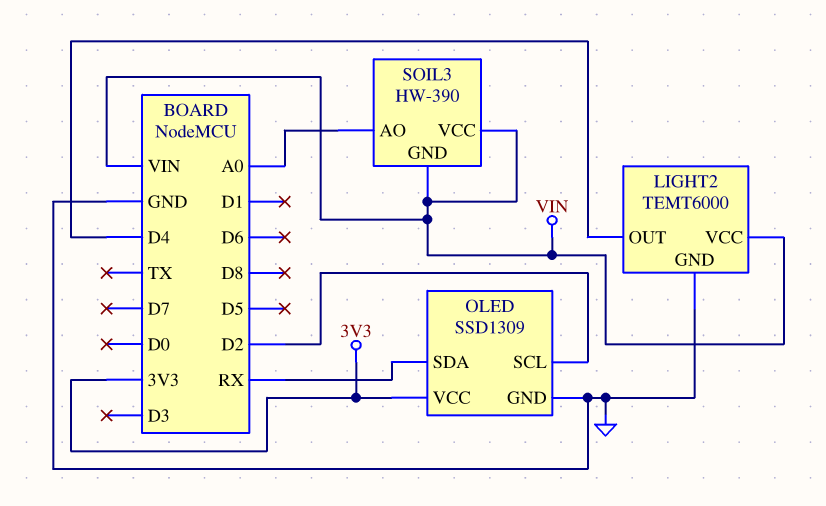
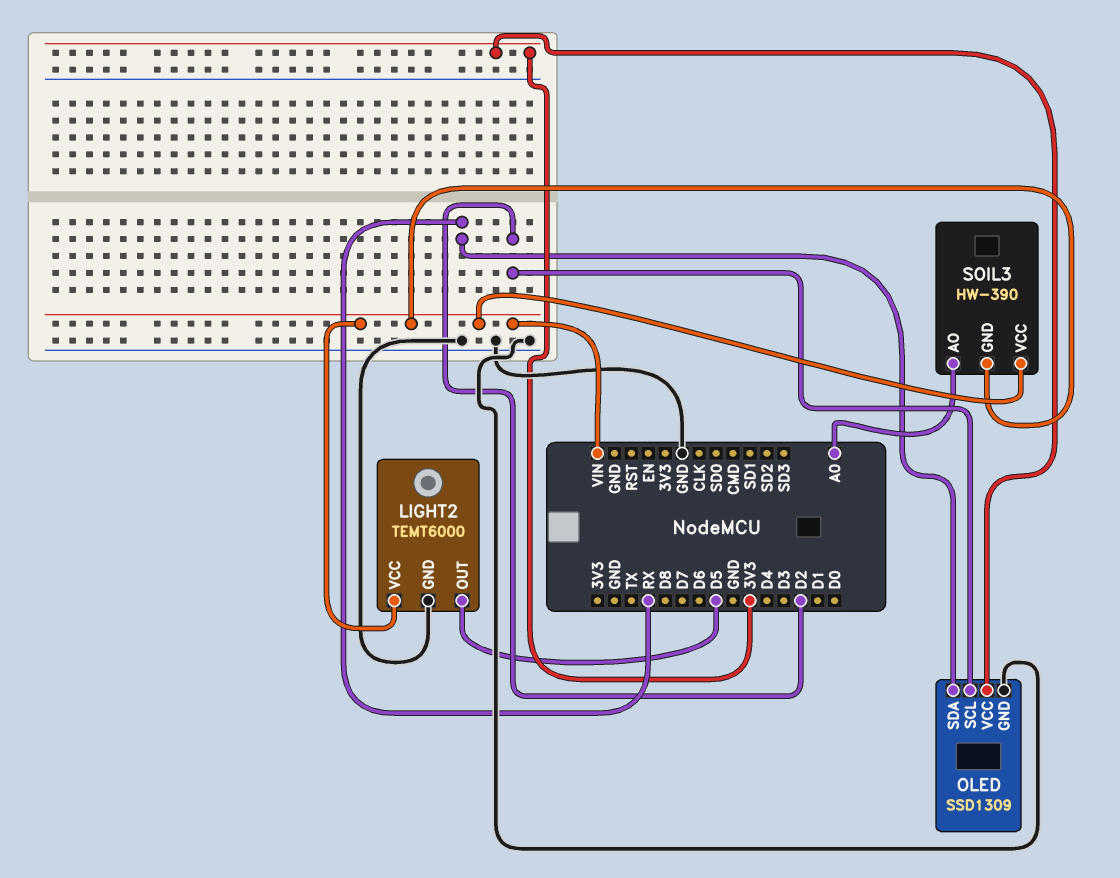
LIGHT2 pin OUT: D4 -> D5

